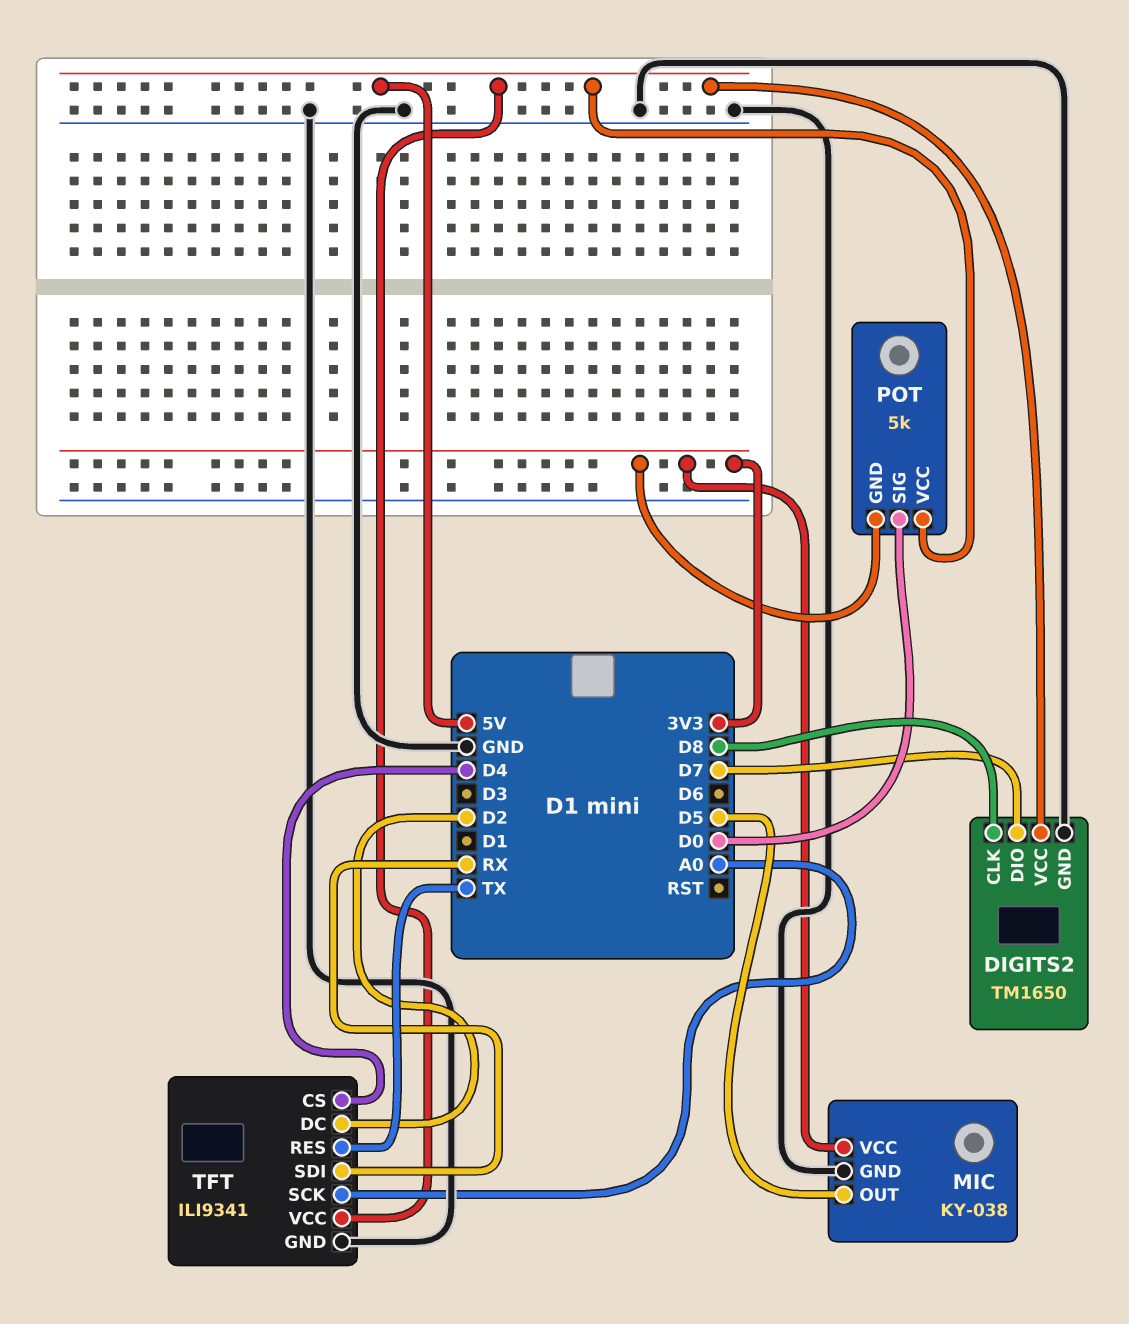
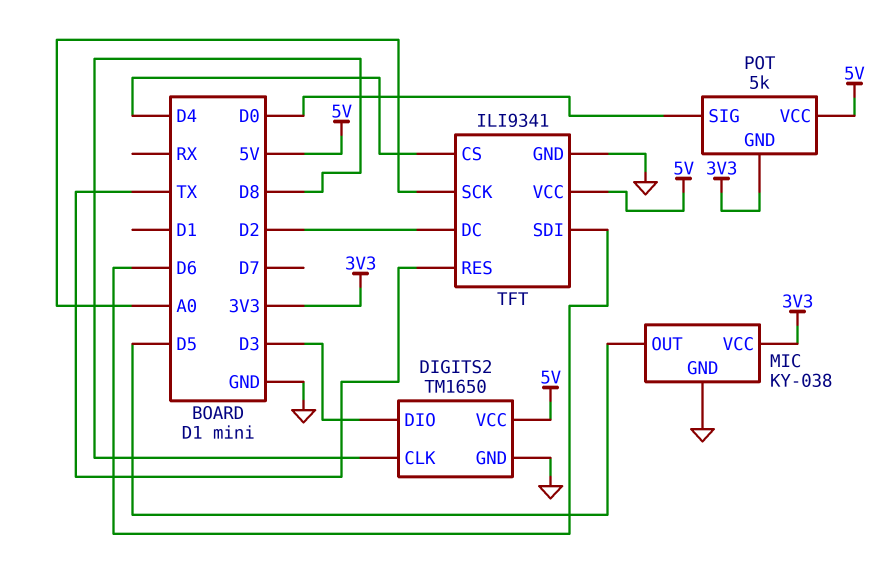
DIGITS2 pin DIO: D7 -> D3
TFT pin SDI: RX -> D6

